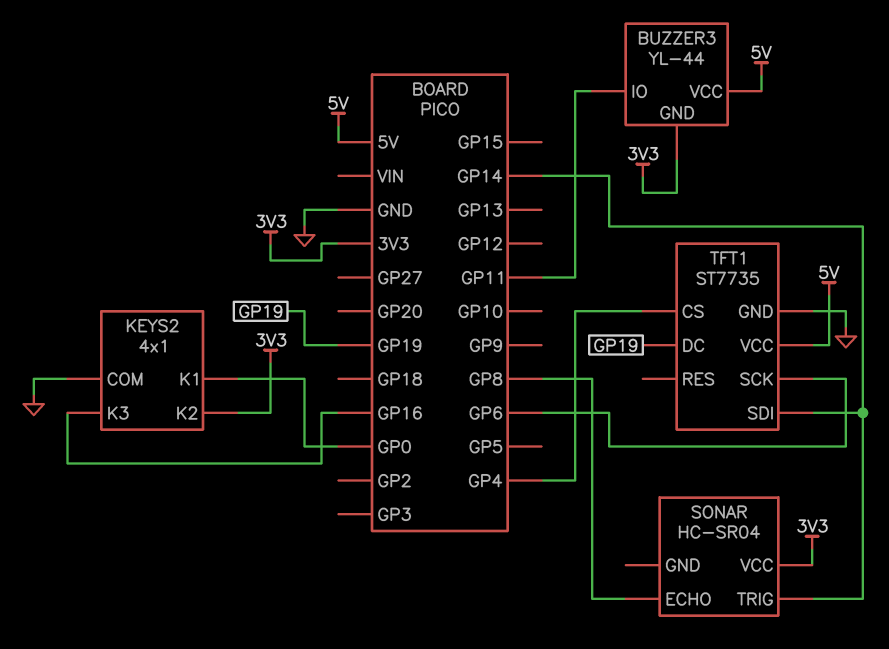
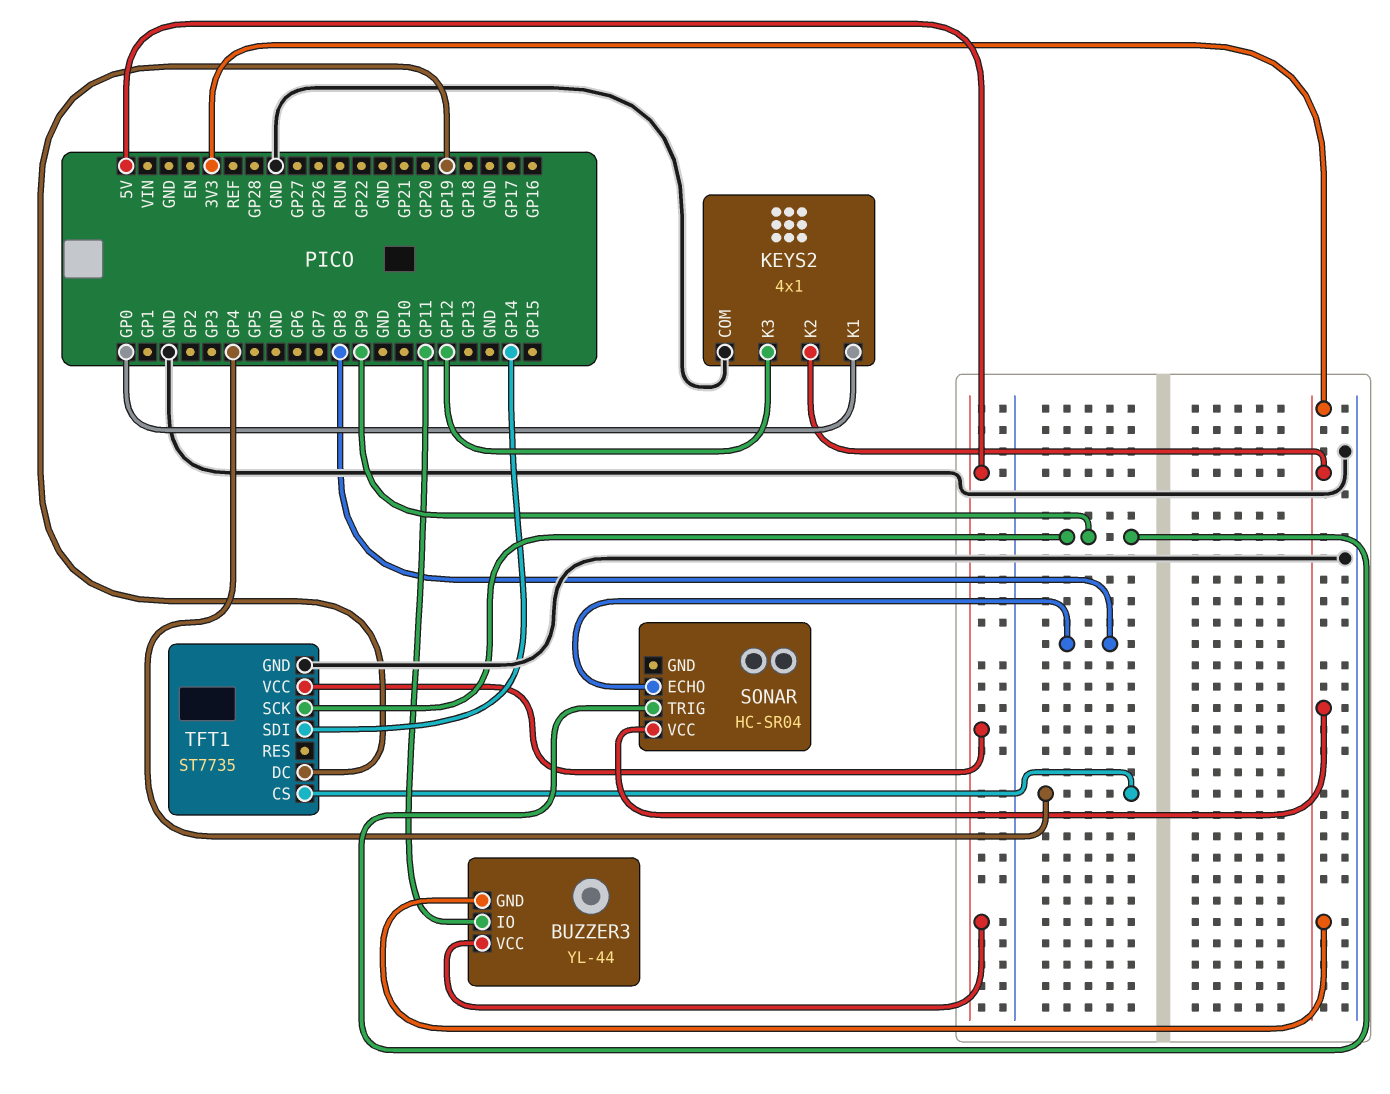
KEYS2 pin K3: GP16 -> GP12
SONAR pin TRIG: GP14 -> GP9
TFT1 pin SCK: GP6 -> GP9

